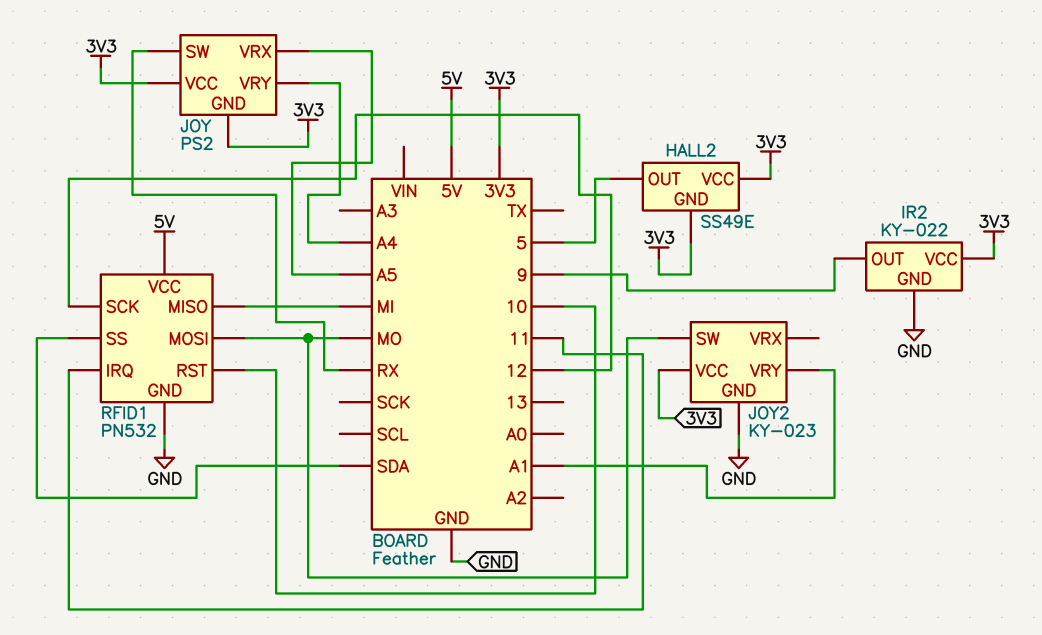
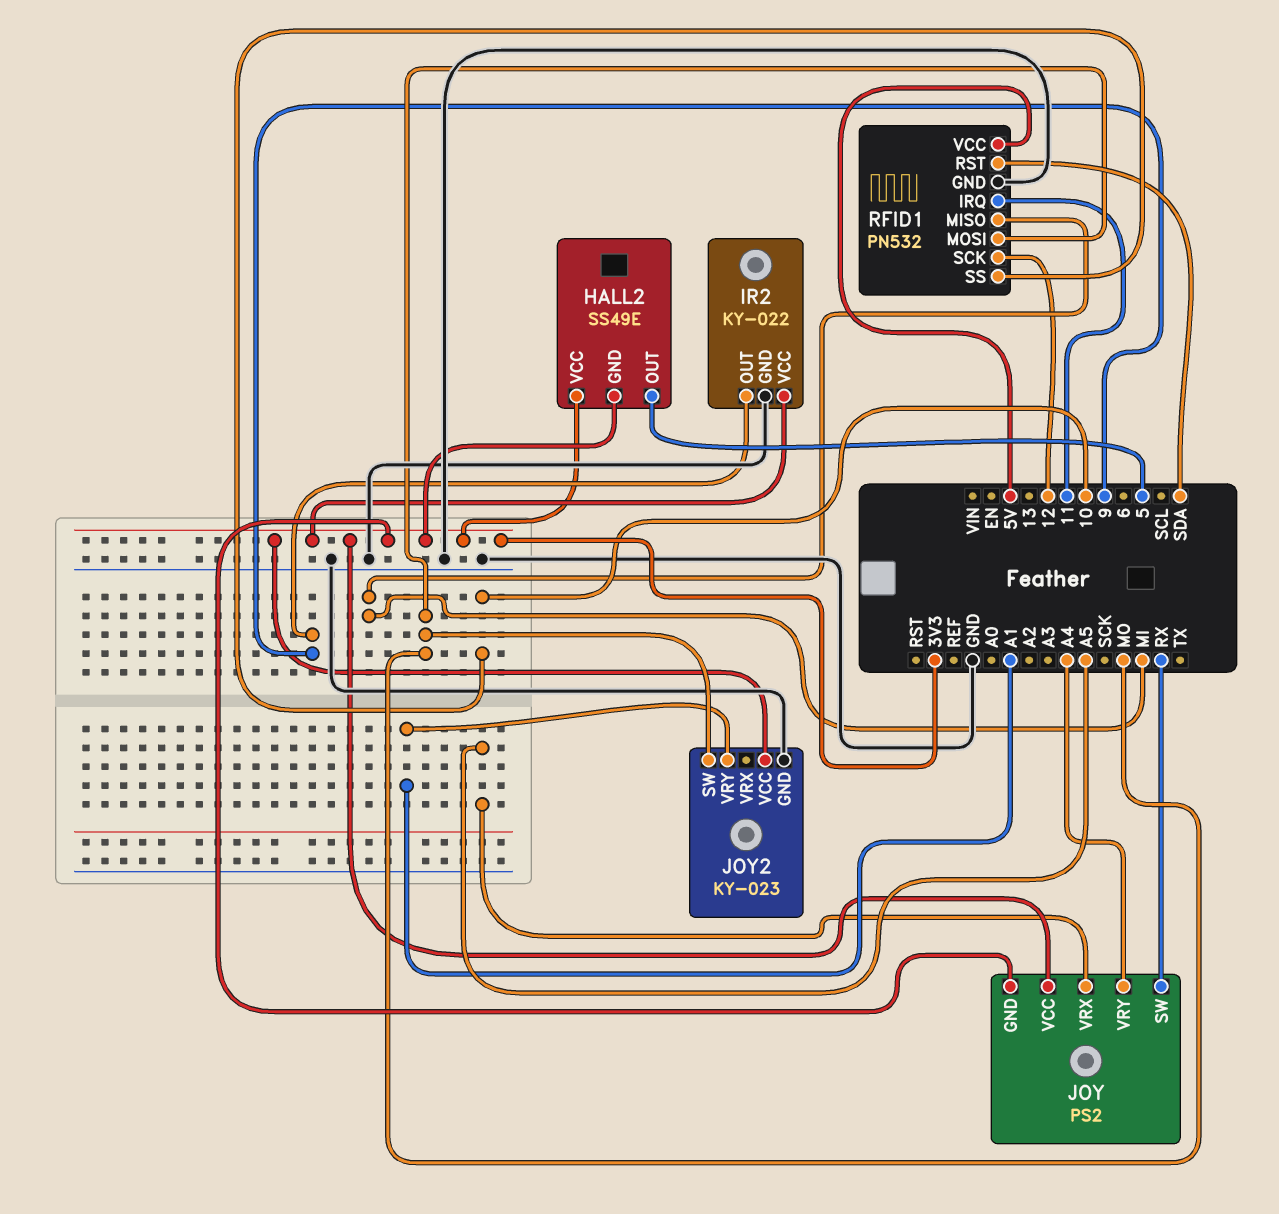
RFID1 pin RST: 10 -> SDA
RFID1 pin SS: SDA -> 10

